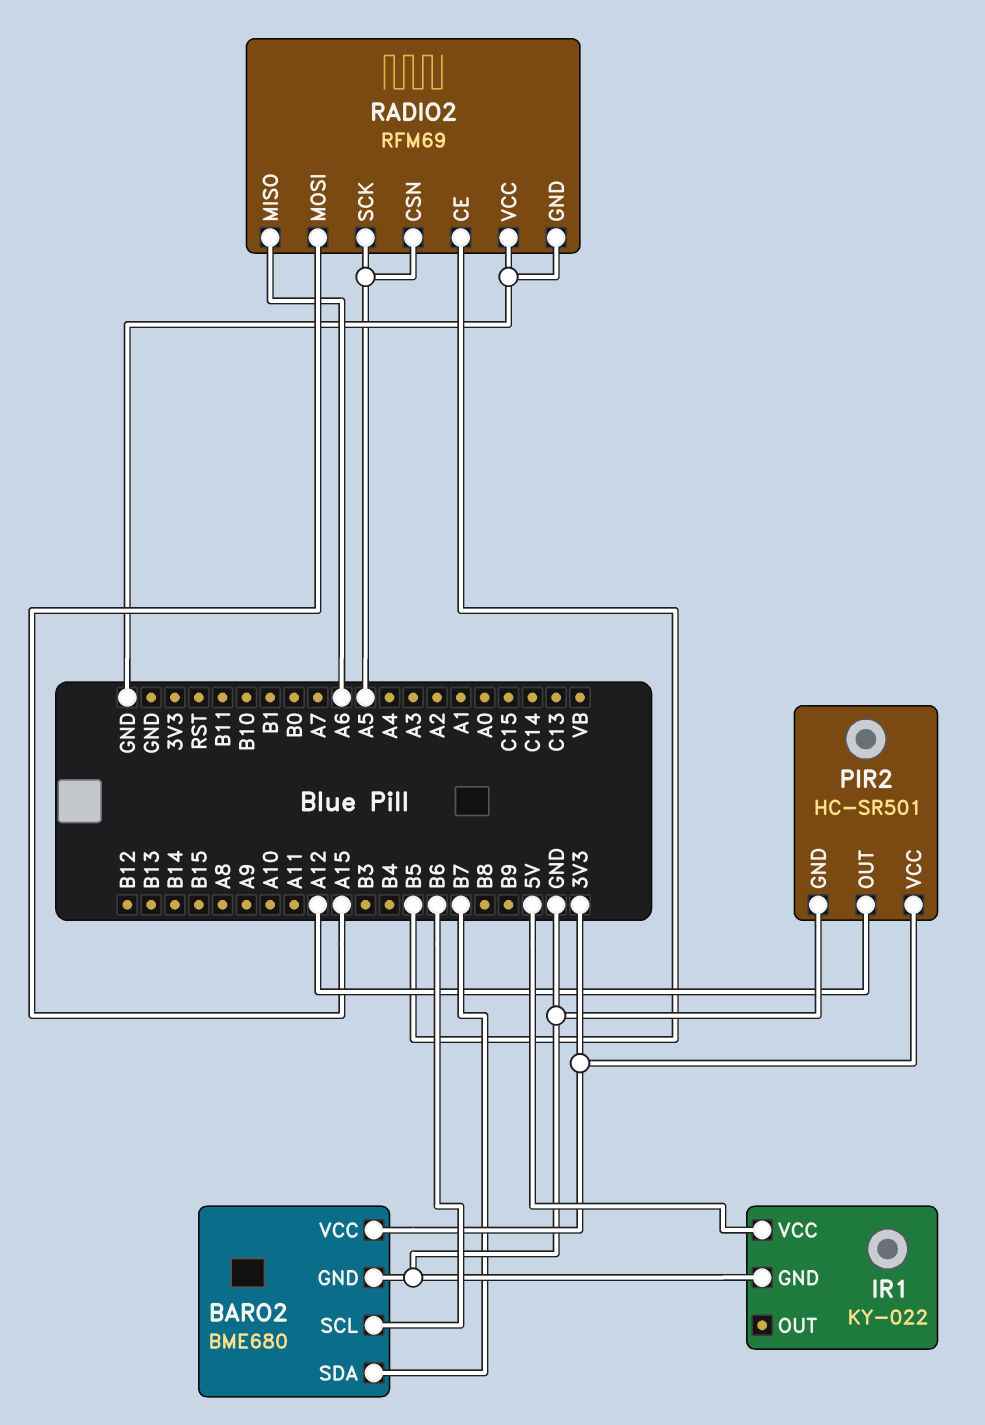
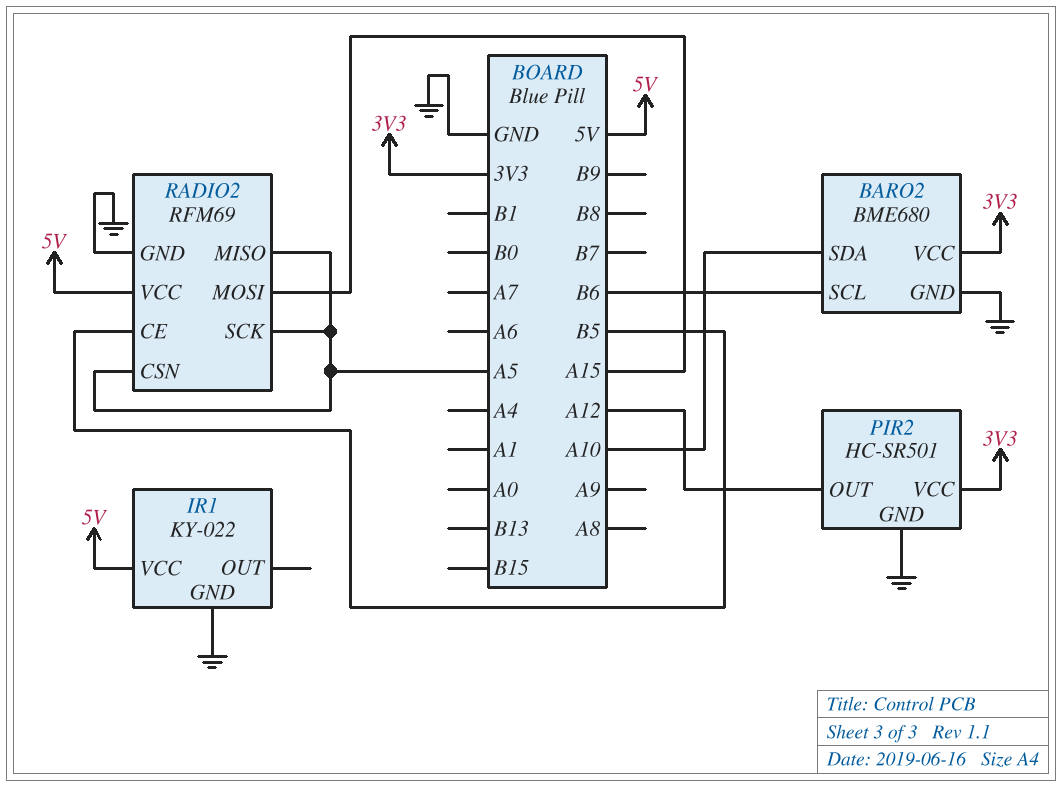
BARO2 pin SDA: B7 -> A10
RADIO2 pin MISO: A6 -> A5
RADIO2 pin VCC: GND -> 5V

